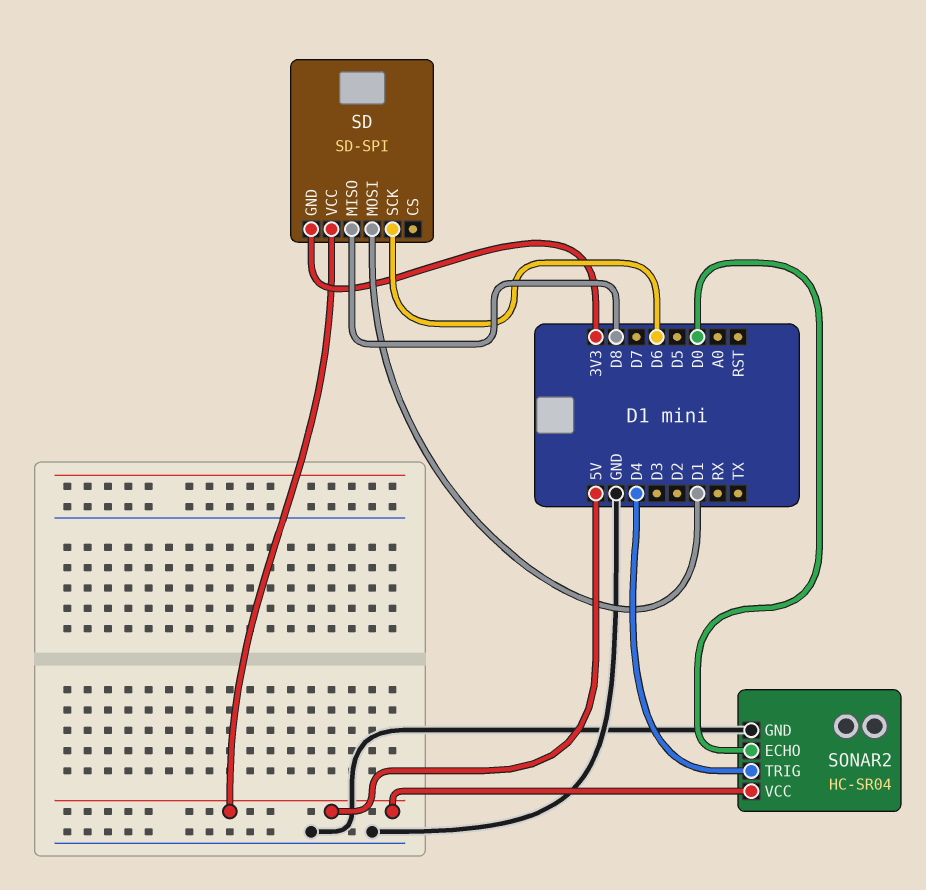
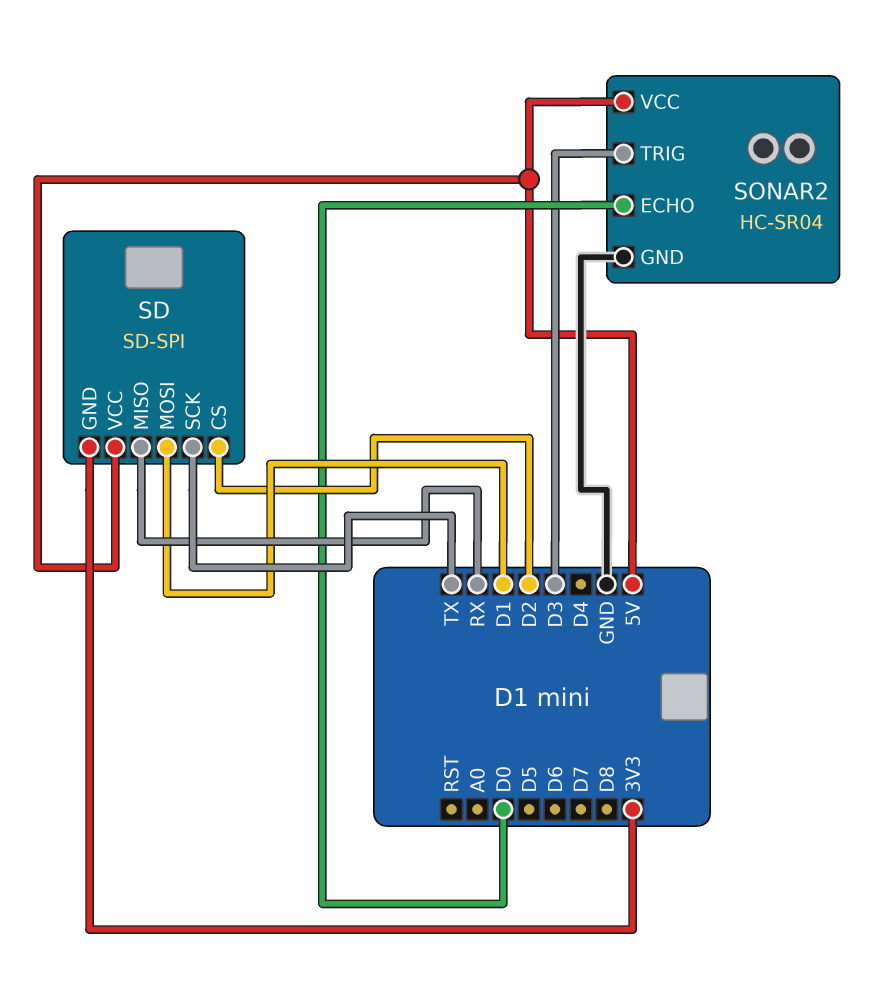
SD pin CS: none -> D2
SD pin MISO: D8 -> RX
SD pin SCK: D6 -> TX
SONAR2 pin TRIG: D4 -> D3

